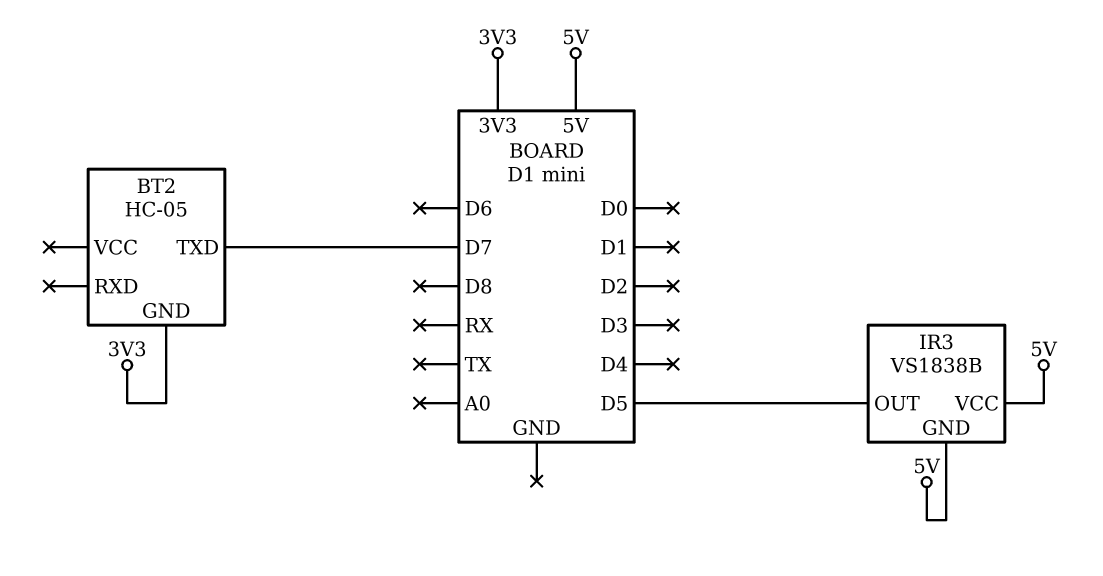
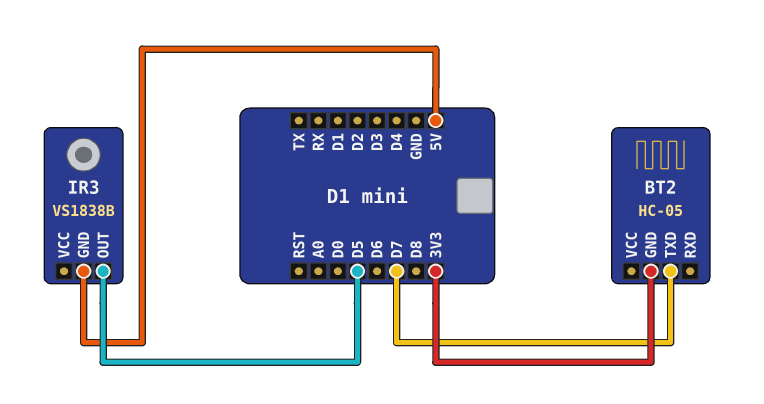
IR3 pin VCC: 5V -> none

